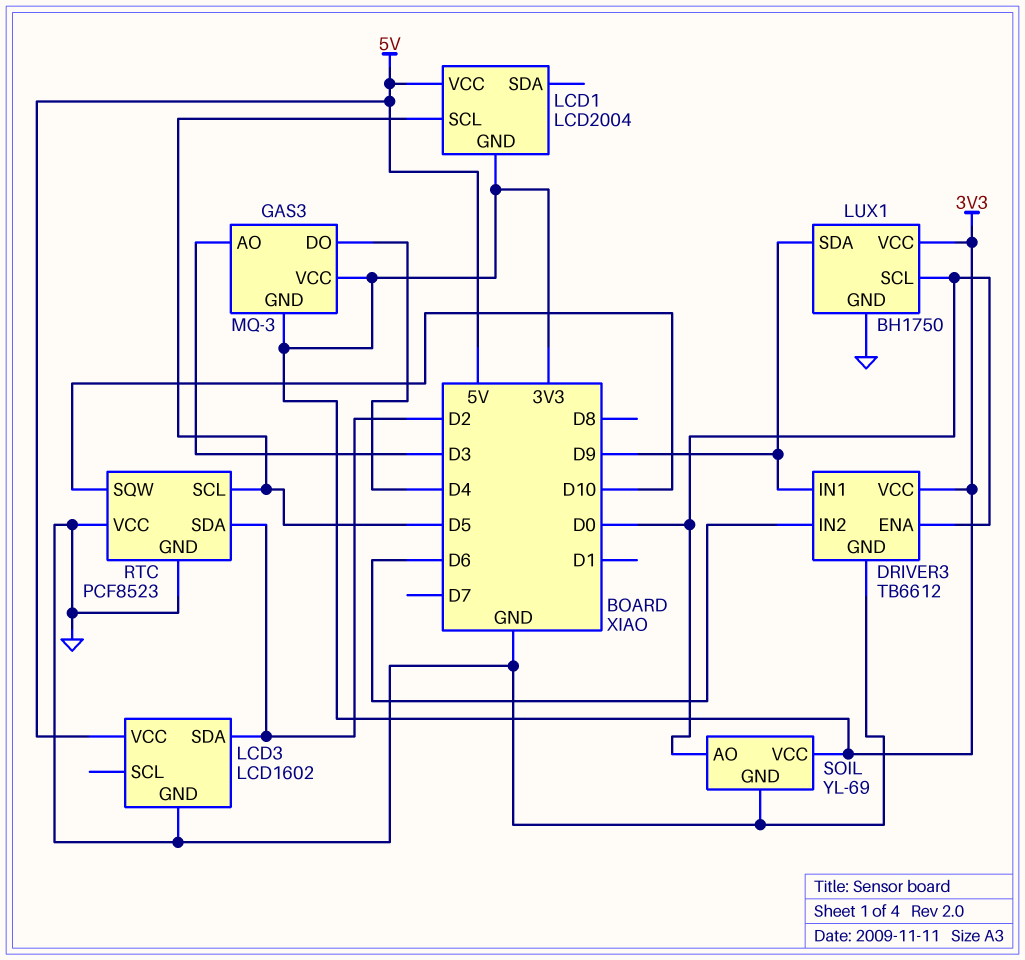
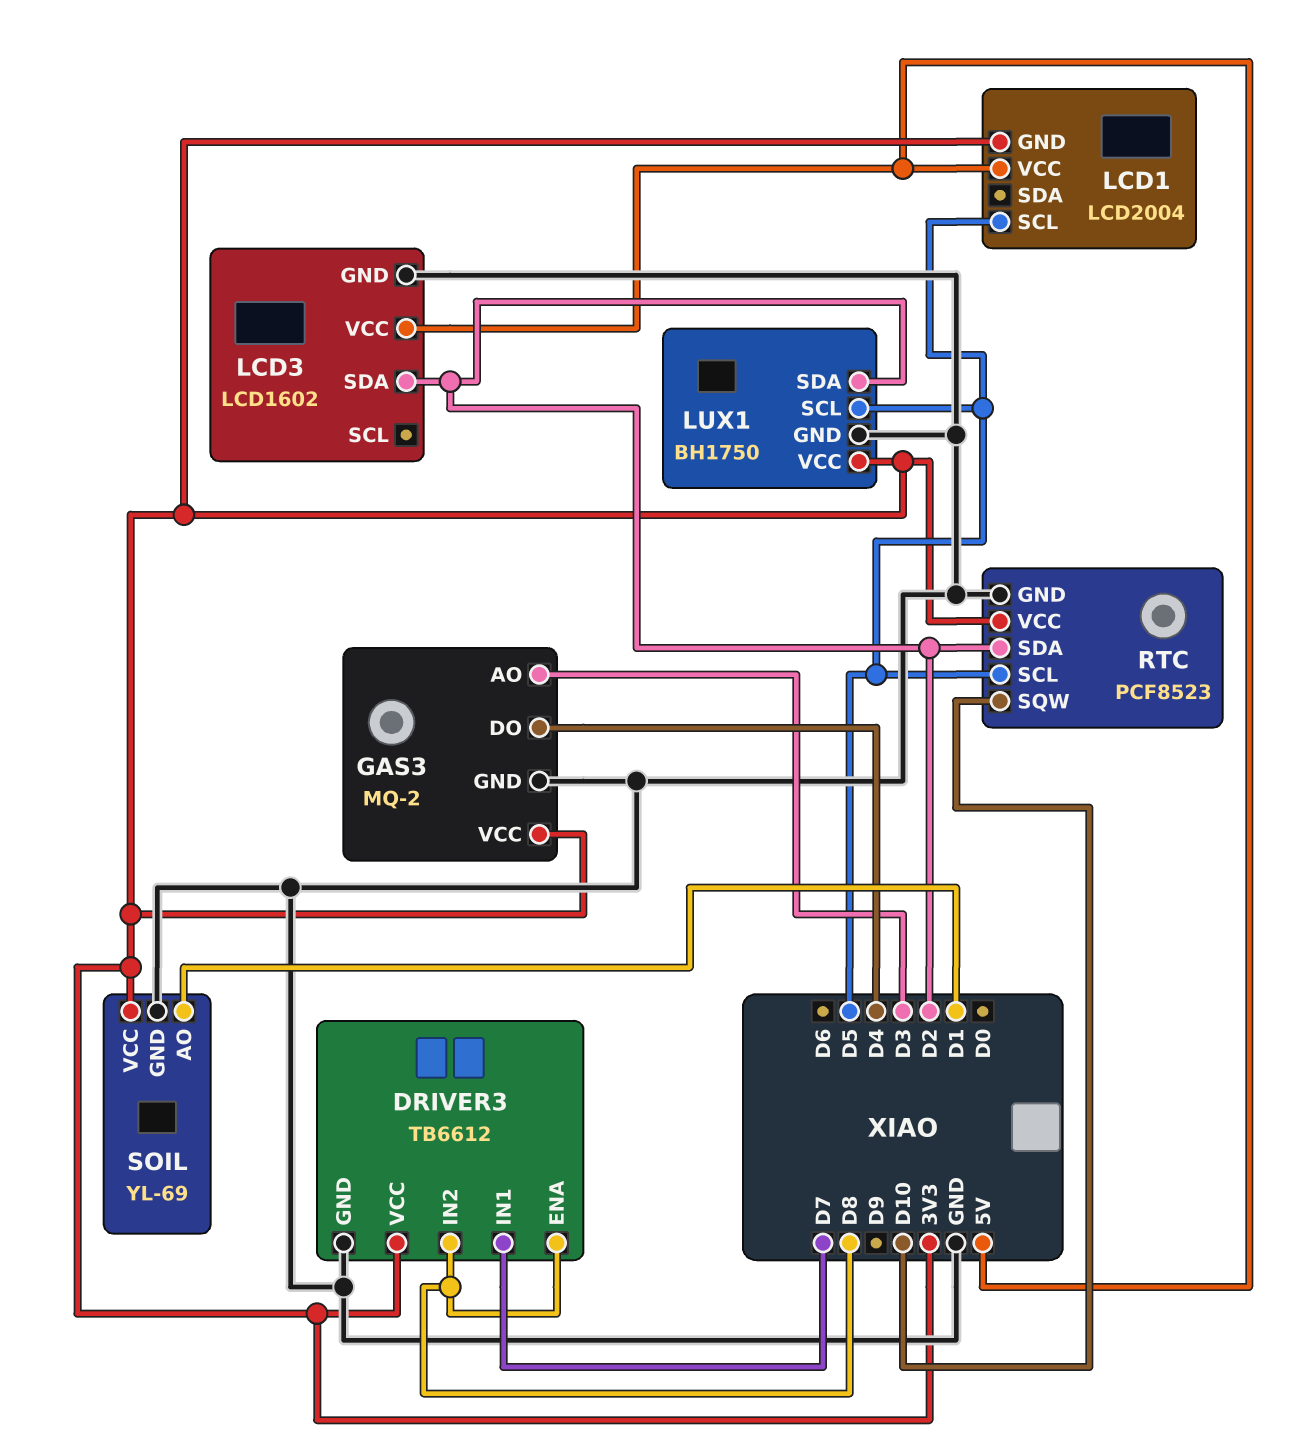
DRIVER3 pin ENA: D0 -> D8
DRIVER3 pin IN1: D9 -> D7
DRIVER3 pin IN2: D6 -> D8
GAS3: MQ-3 -> MQ-2
GAS3 pin GND: 3V3 -> GND
LUX1 pin SCL: D0 -> D5
LUX1 pin SDA: D9 -> D2
RTC pin VCC: GND -> 3V3
SOIL pin AO: D0 -> D1

